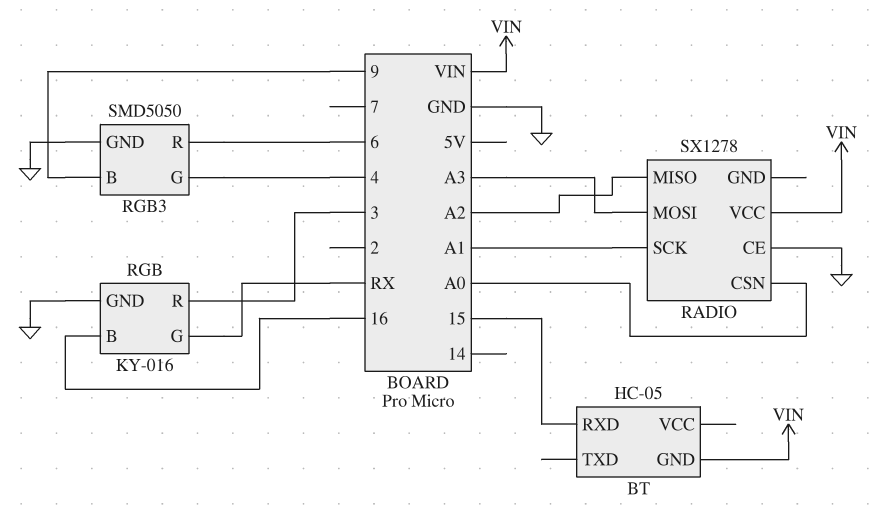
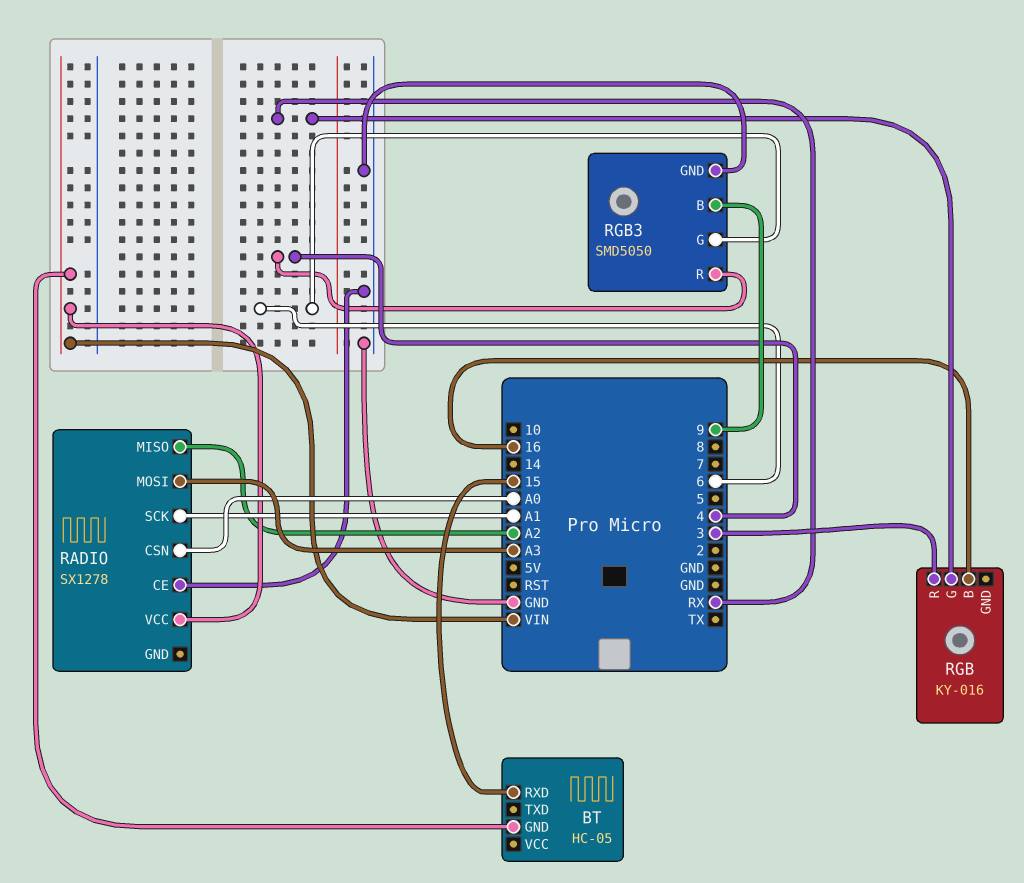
RGB pin GND: GND -> none
RGB3 pin G: 4 -> 6
RGB3 pin R: 6 -> 4

